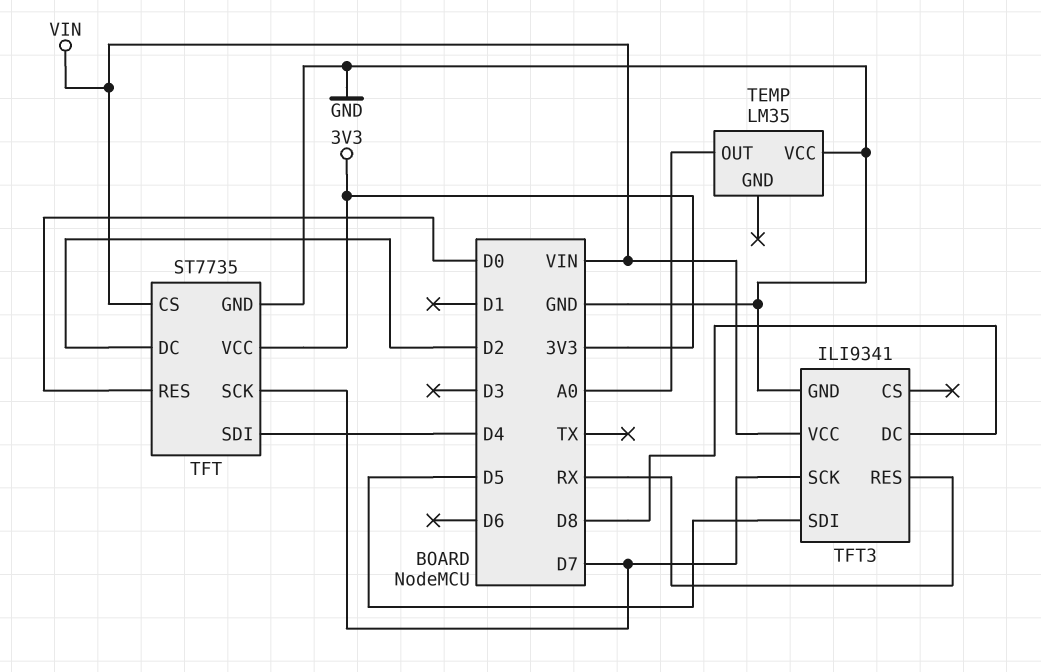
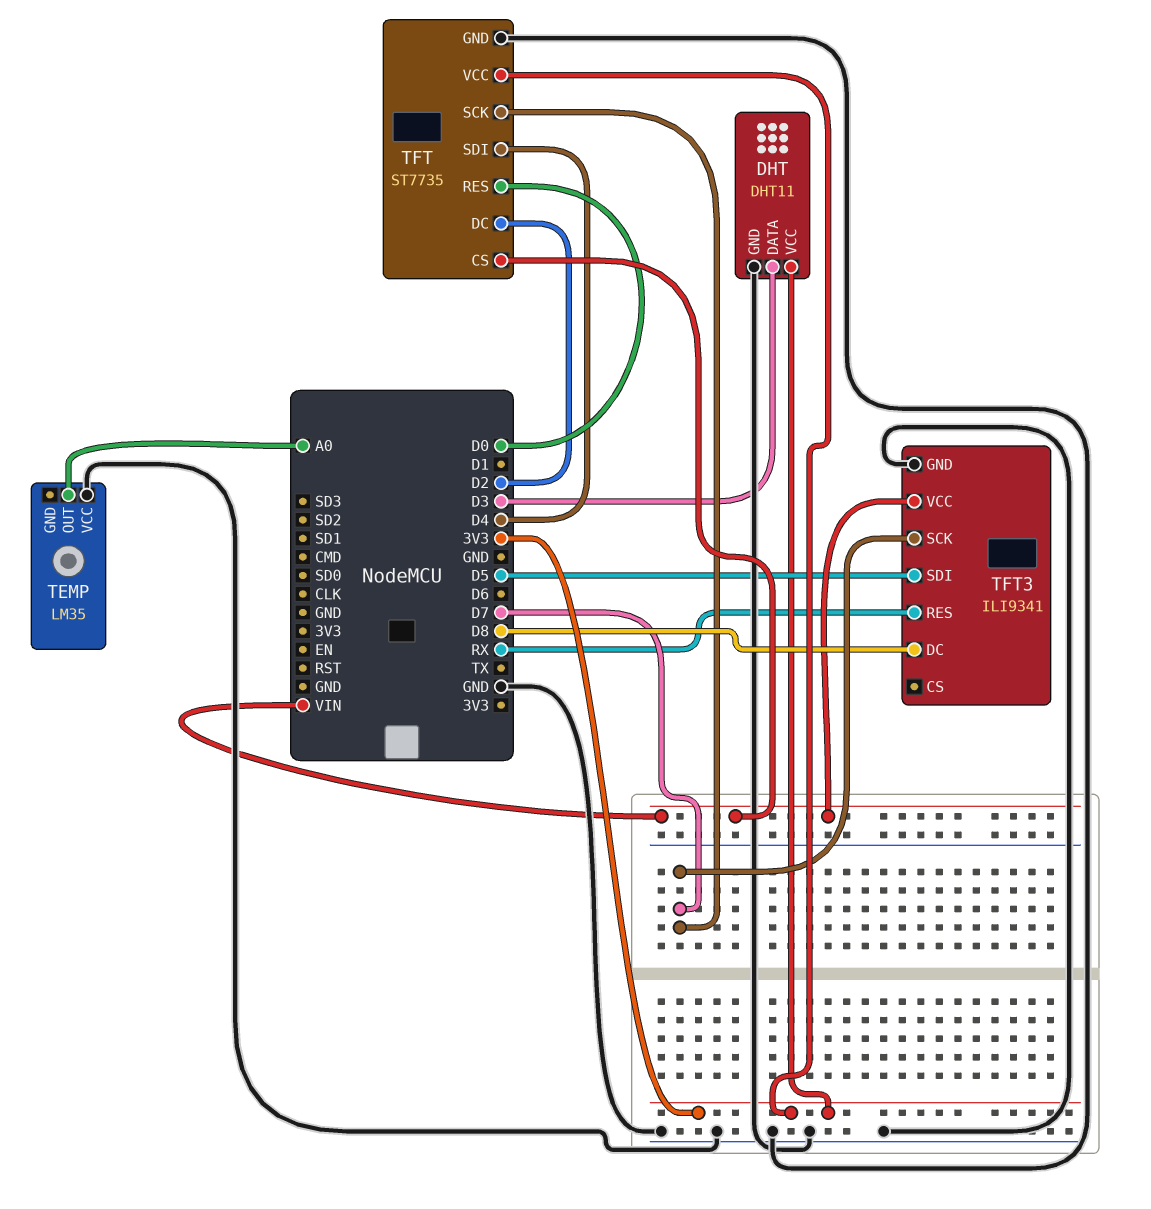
DHT: none -> DHT11
DHT pin DATA: none -> D3
DHT pin GND: none -> GND
DHT pin VCC: none -> 3V3

